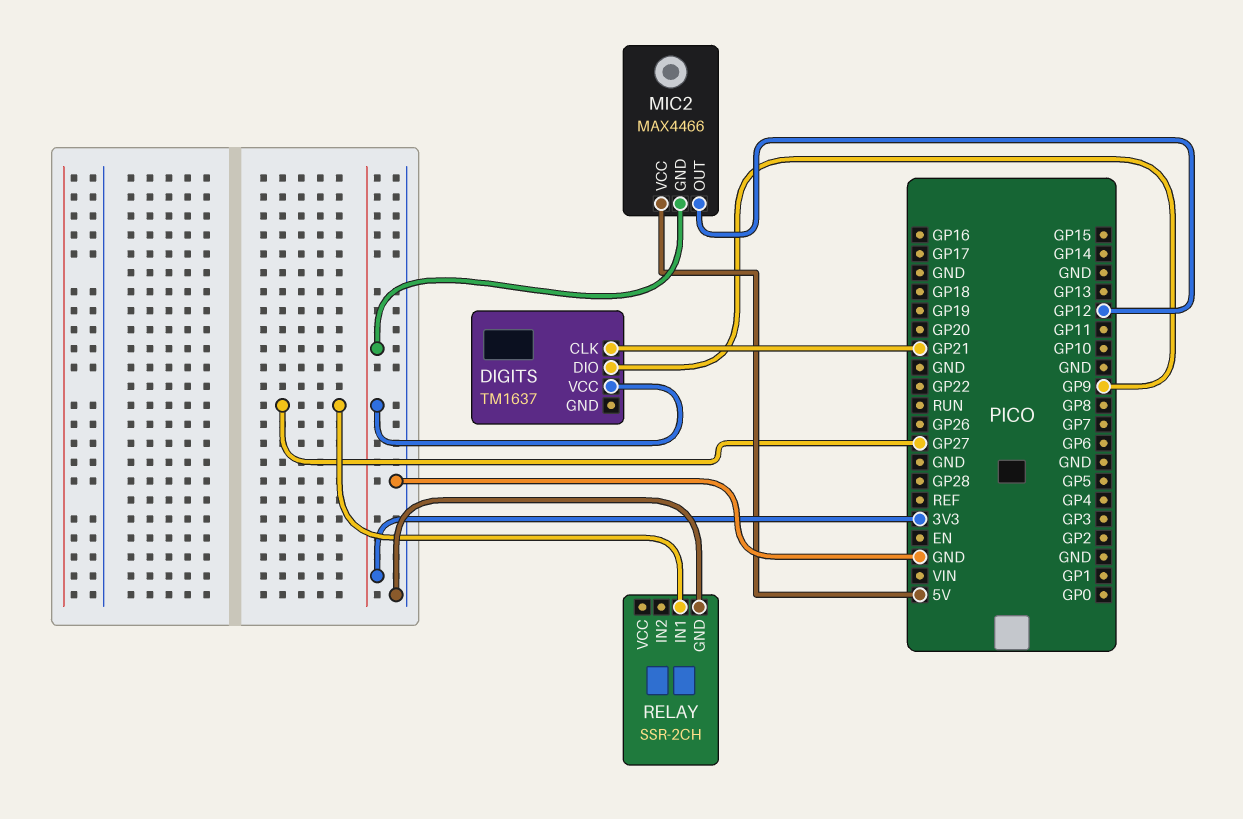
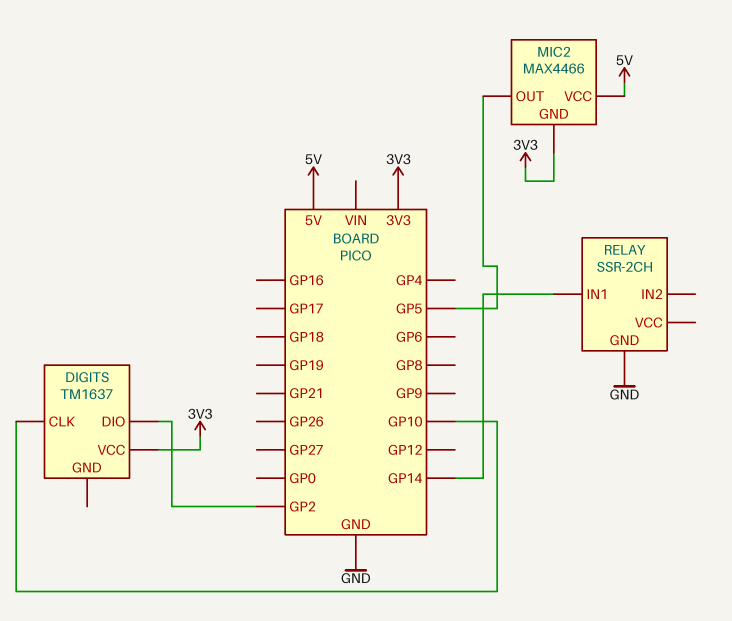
DIGITS pin CLK: GP21 -> GP10
DIGITS pin DIO: GP9 -> GP2
MIC2 pin OUT: GP12 -> GP5
RELAY pin IN1: GP27 -> GP14

